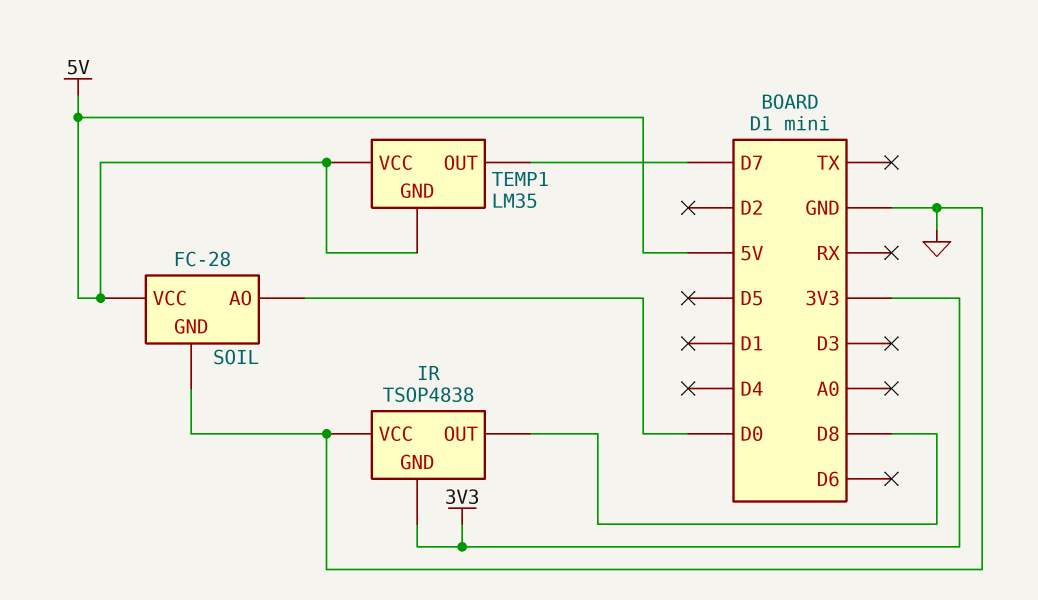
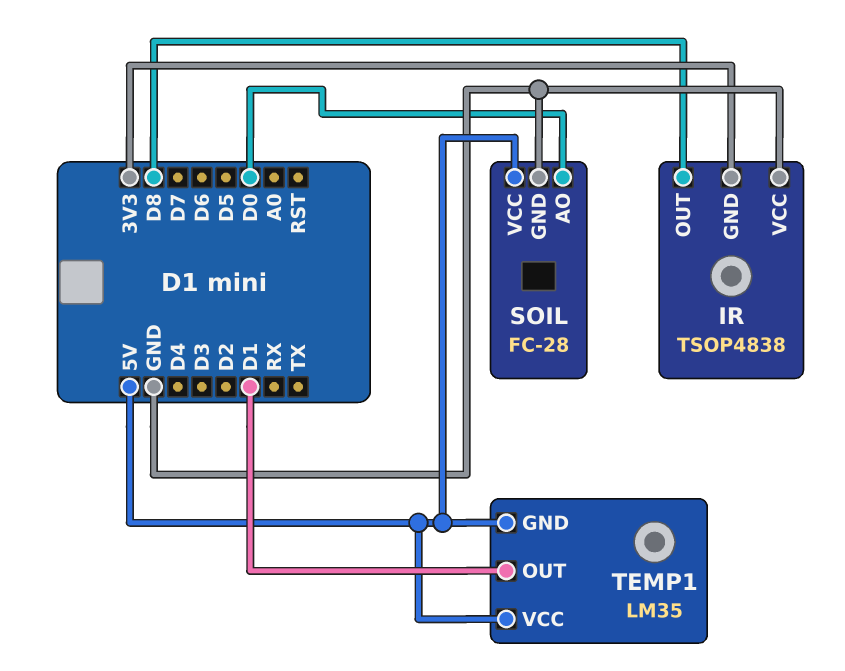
TEMP1 pin OUT: D7 -> D1

